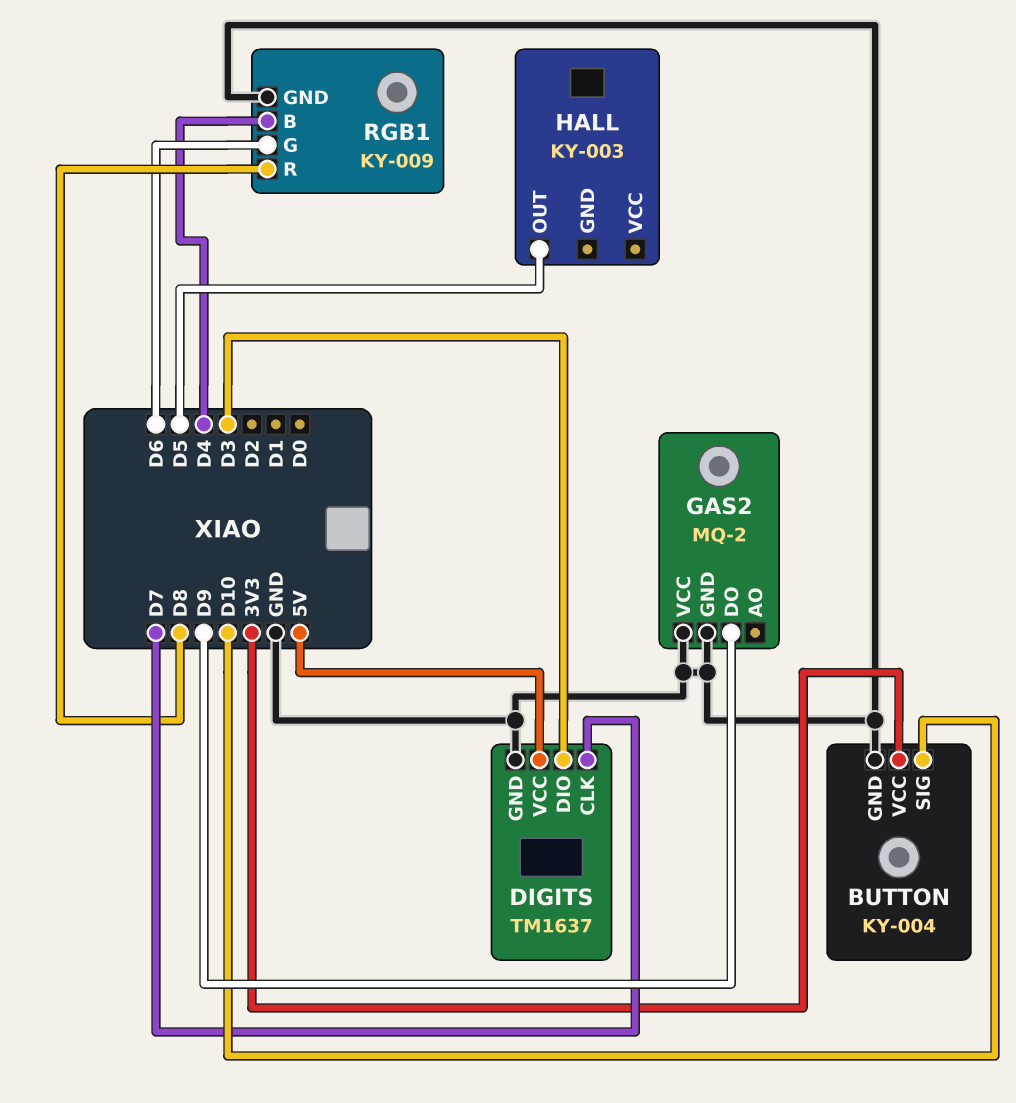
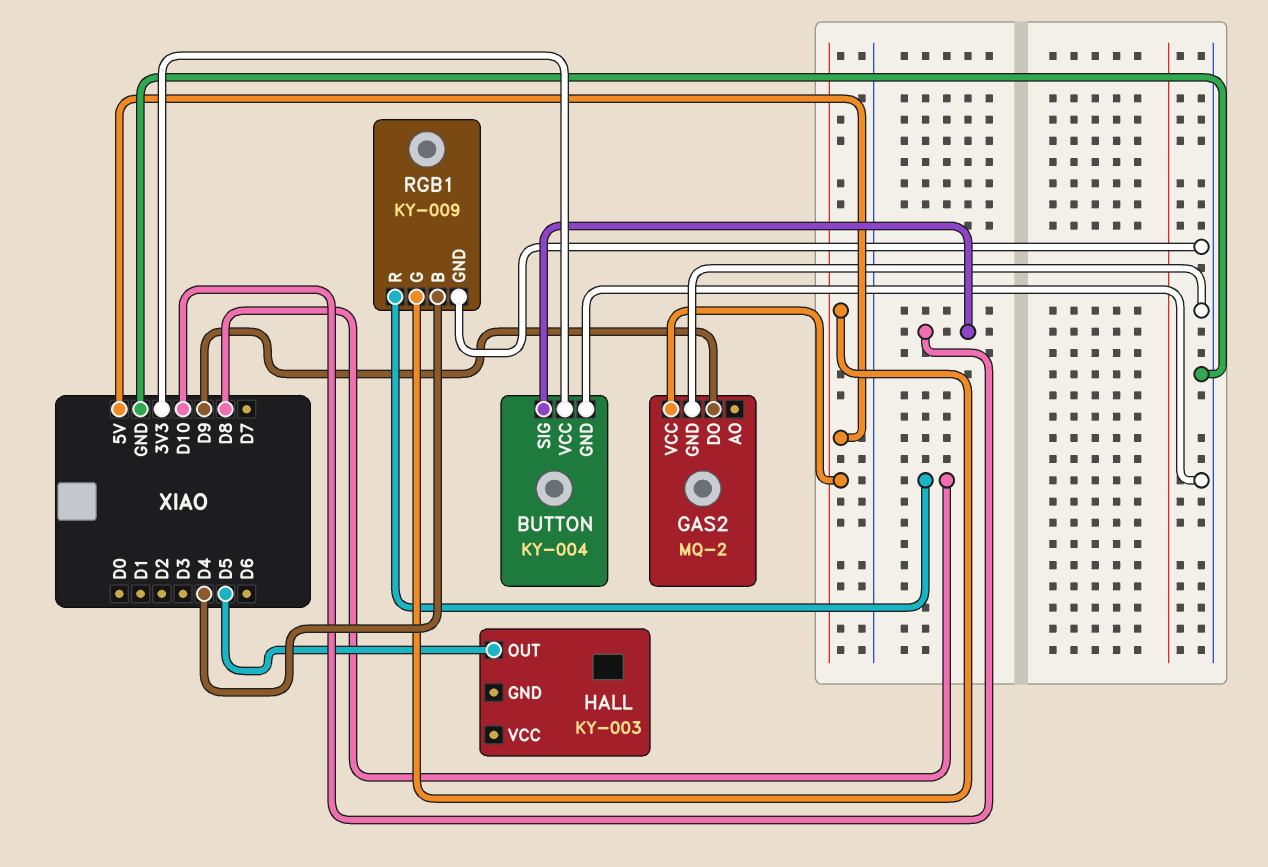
DIGITS: TM1637 -> none
DIGITS pin CLK: D7 -> none
DIGITS pin DIO: D3 -> none
DIGITS pin GND: GND -> none
DIGITS pin VCC: 5V -> none
GAS2 pin VCC: GND -> 5V
RGB1 pin G: D6 -> 5V

